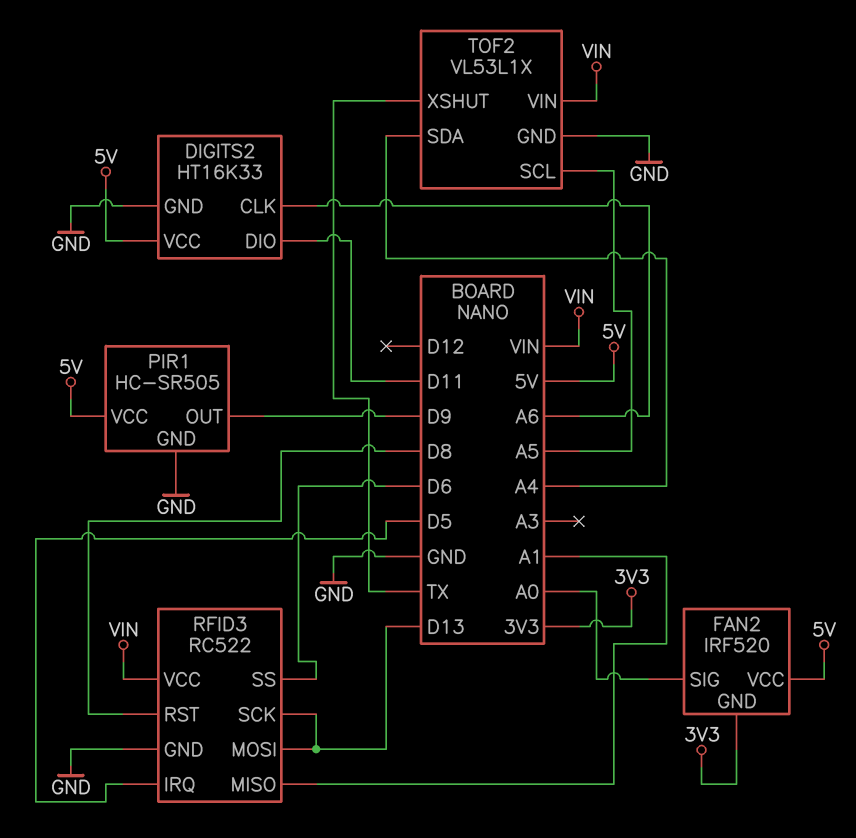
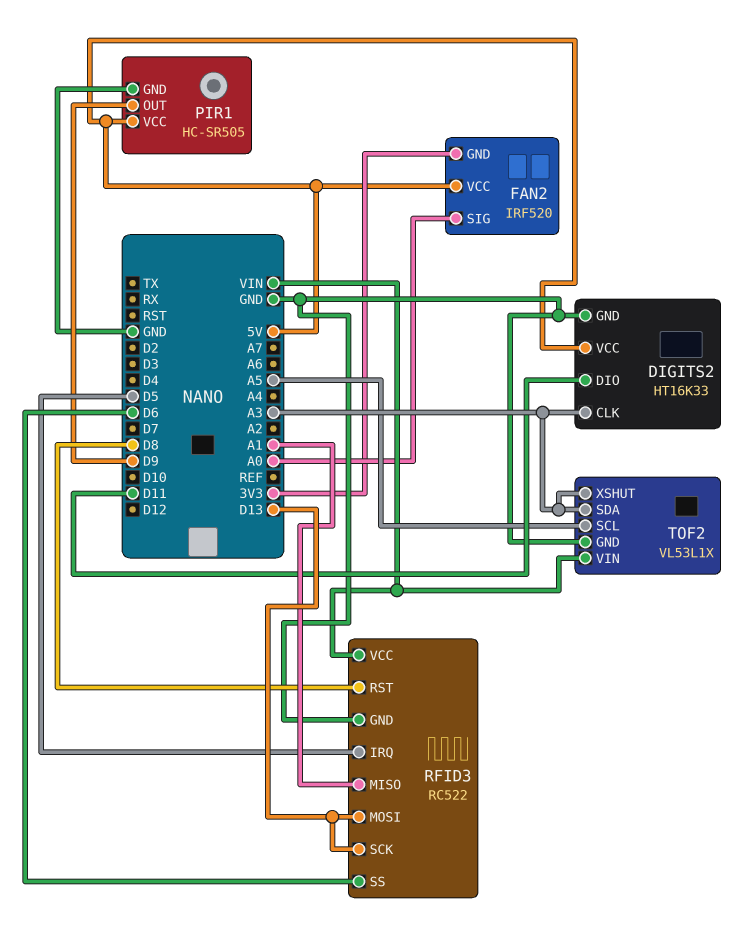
DIGITS2 pin CLK: A6 -> A3
TOF2 pin SDA: A4 -> A3
TOF2 pin XSHUT: TX -> A3

